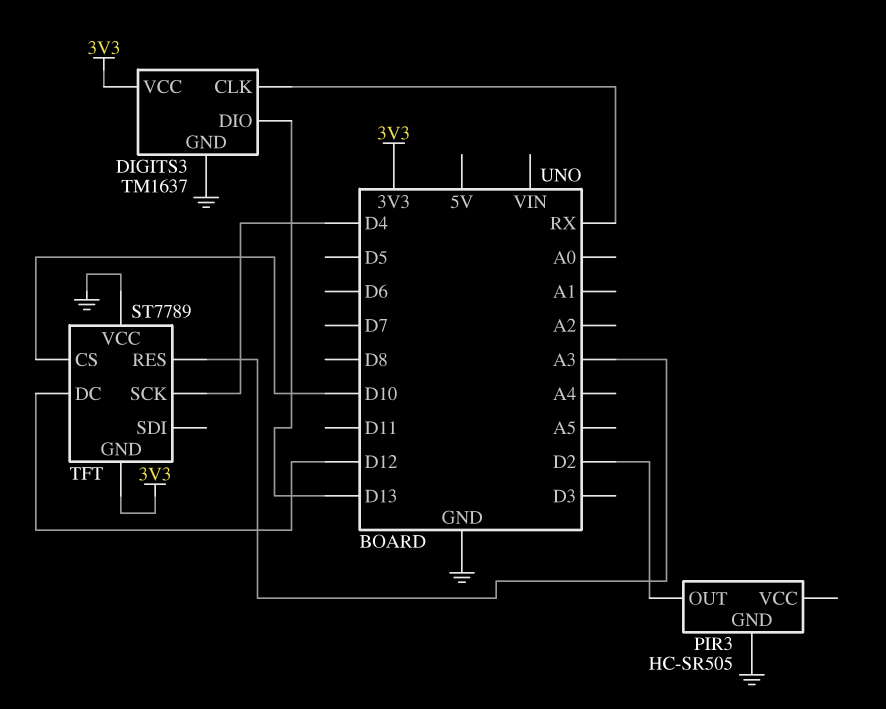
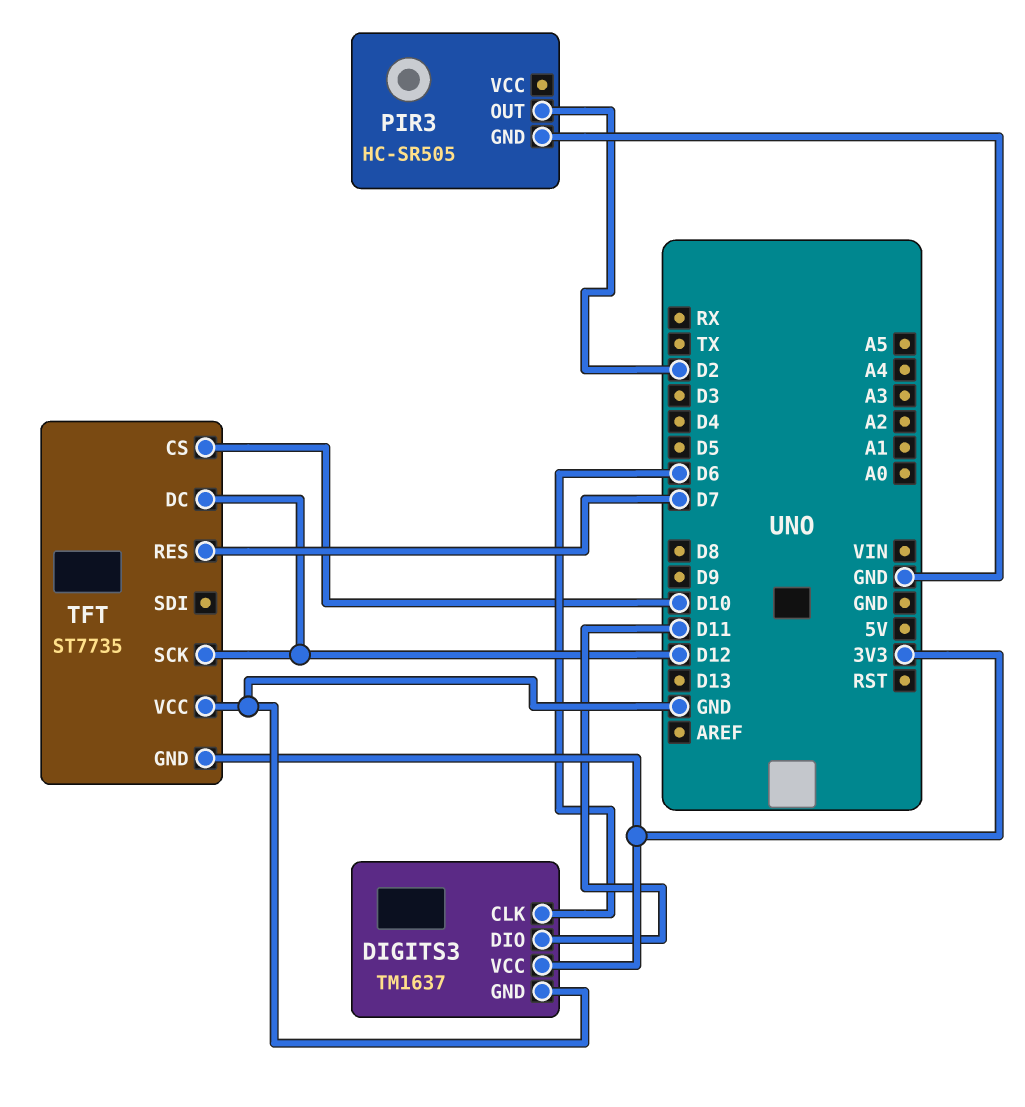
DIGITS3 pin CLK: RX -> D6
DIGITS3 pin DIO: D13 -> D11
TFT: ST7789 -> ST7735
TFT pin RES: A3 -> D7
TFT pin SCK: D4 -> D12

